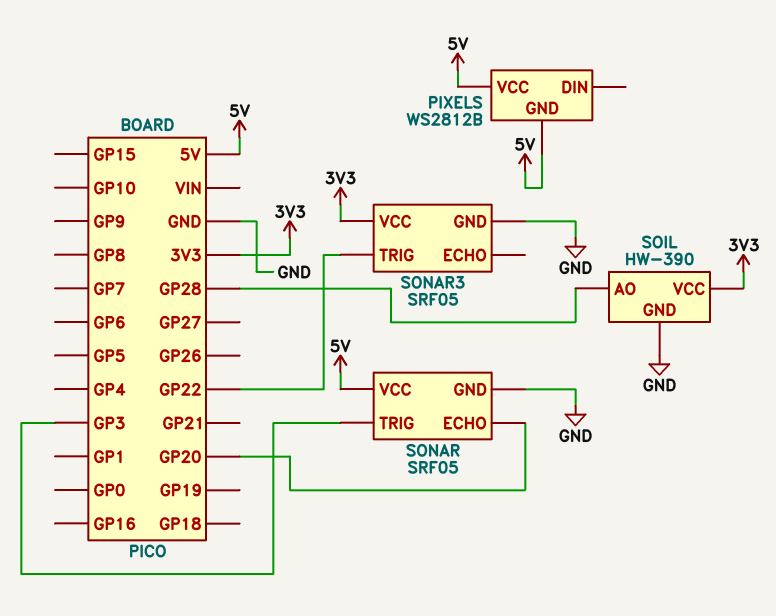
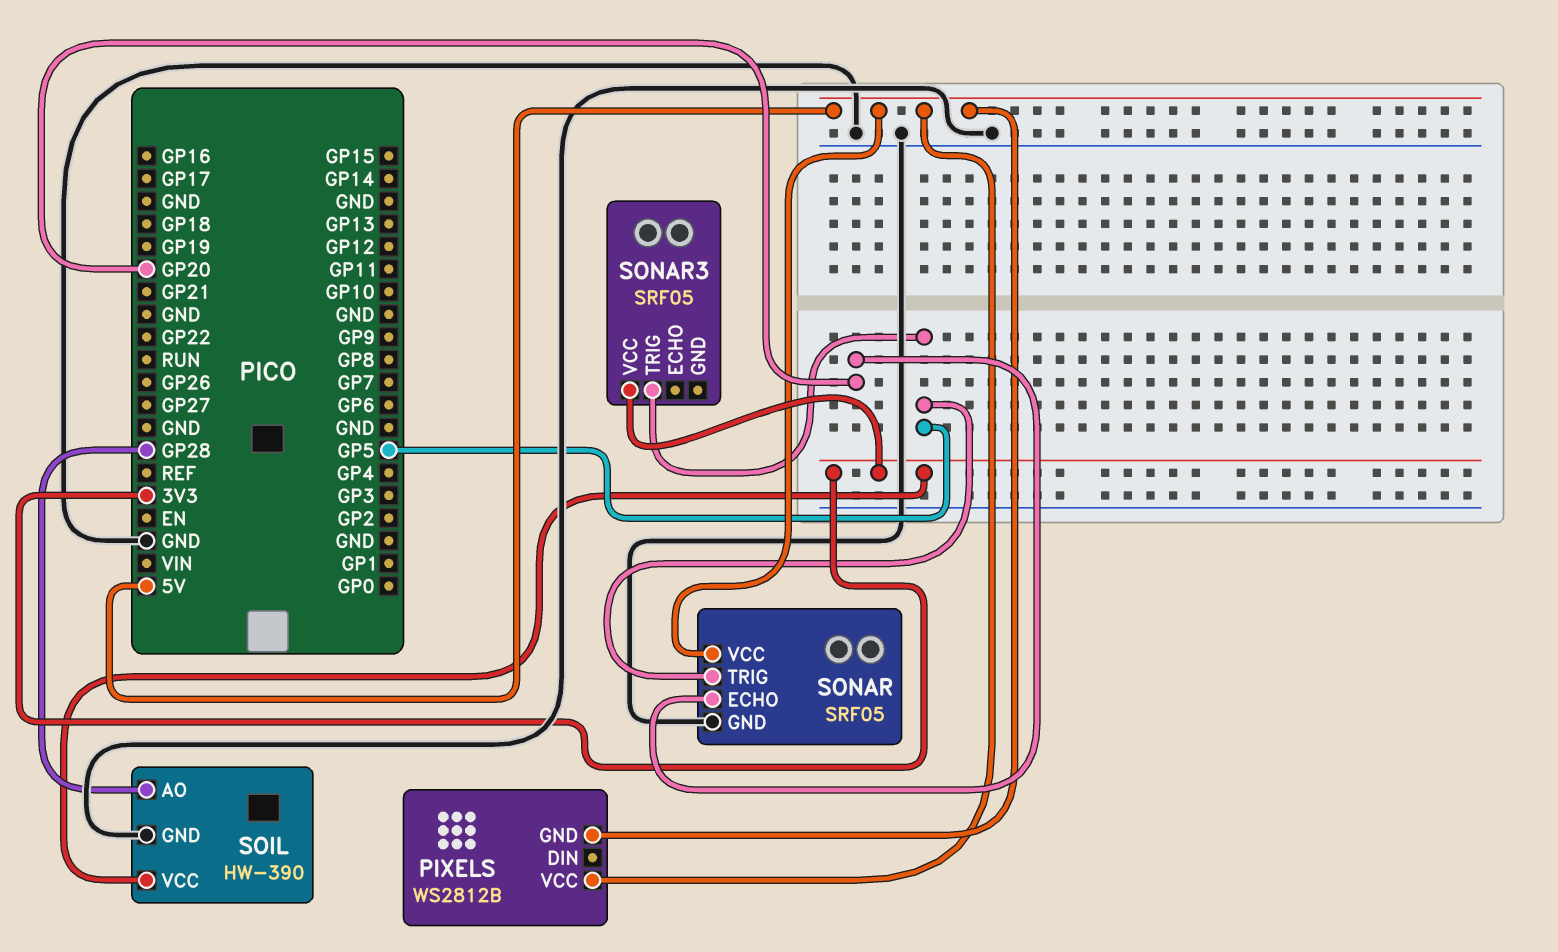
SONAR pin TRIG: GP3 -> GP5
SONAR3 pin GND: GND -> none
SONAR3 pin TRIG: GP22 -> GP5

